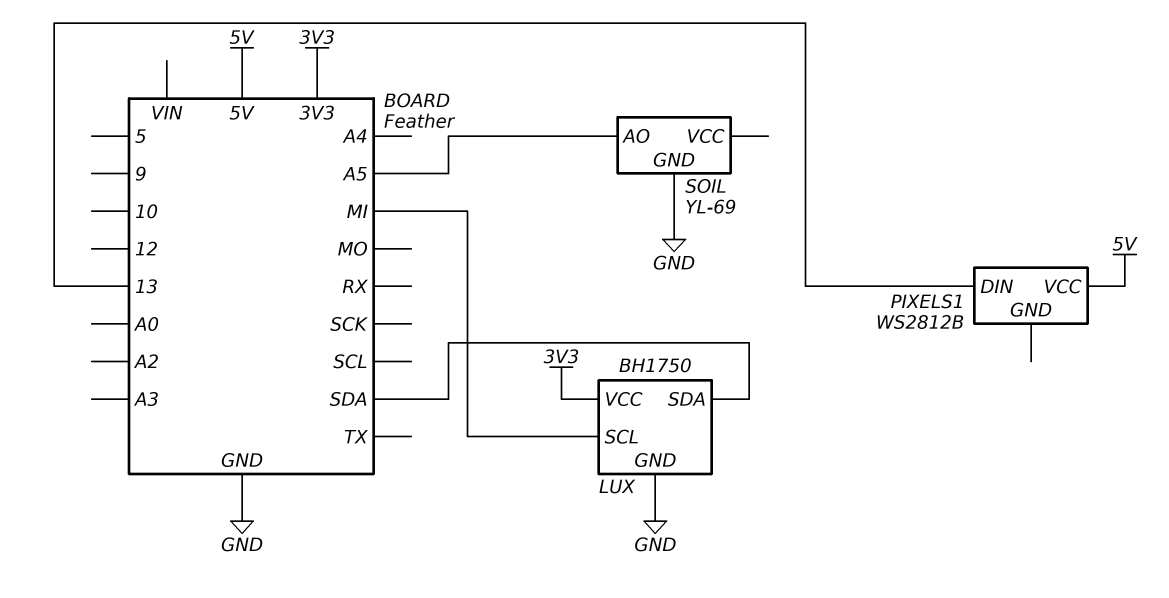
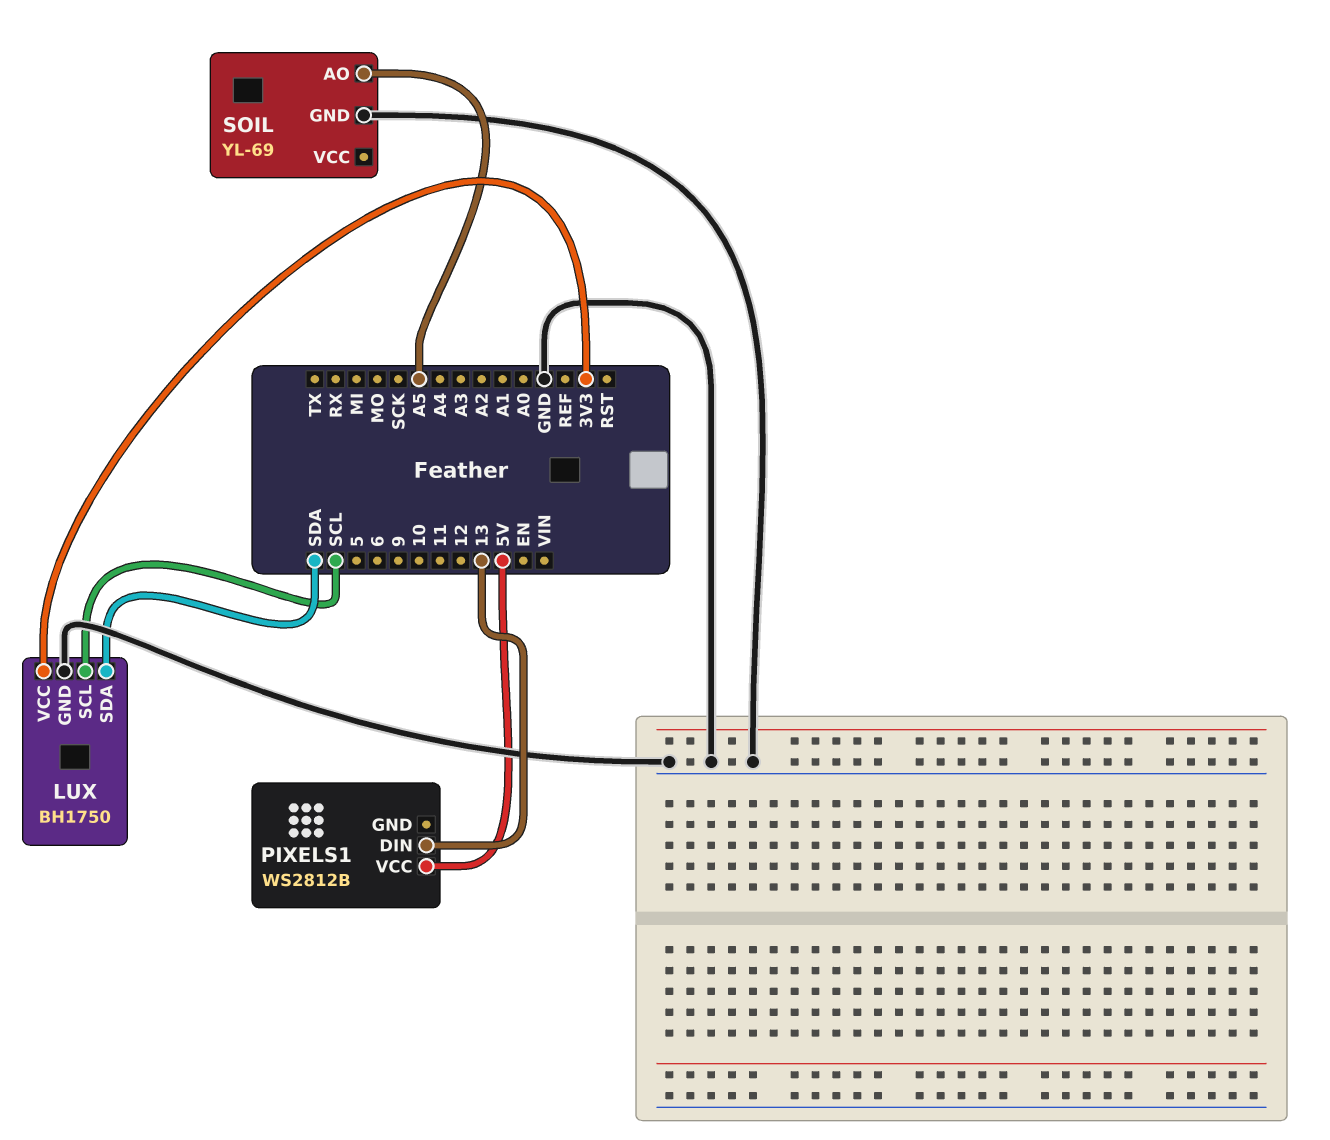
LUX pin SCL: MI -> SCL

